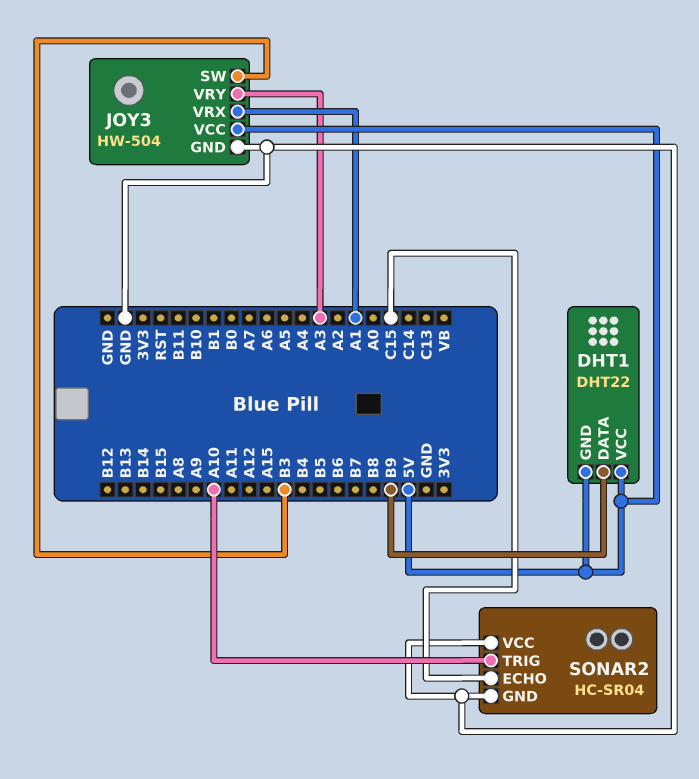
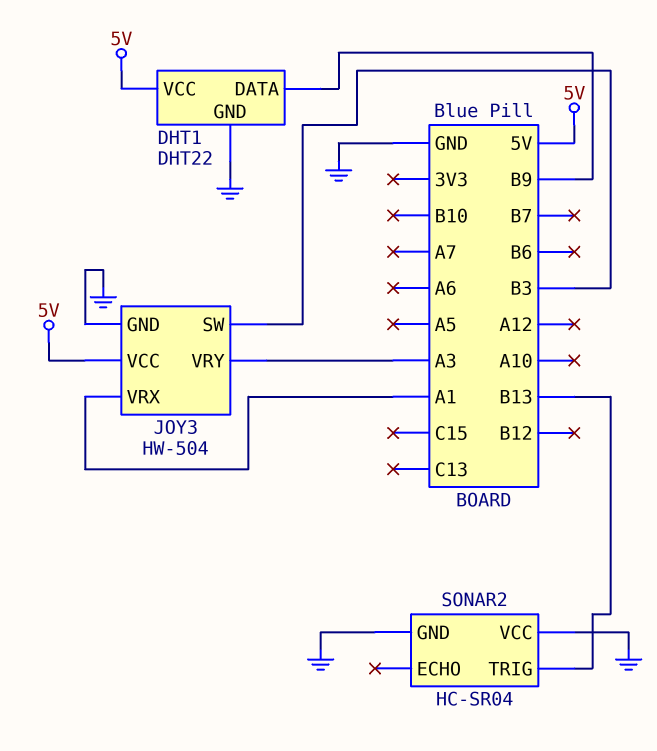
DHT1 pin GND: 5V -> GND
SONAR2 pin ECHO: C15 -> none
SONAR2 pin TRIG: A10 -> B13

